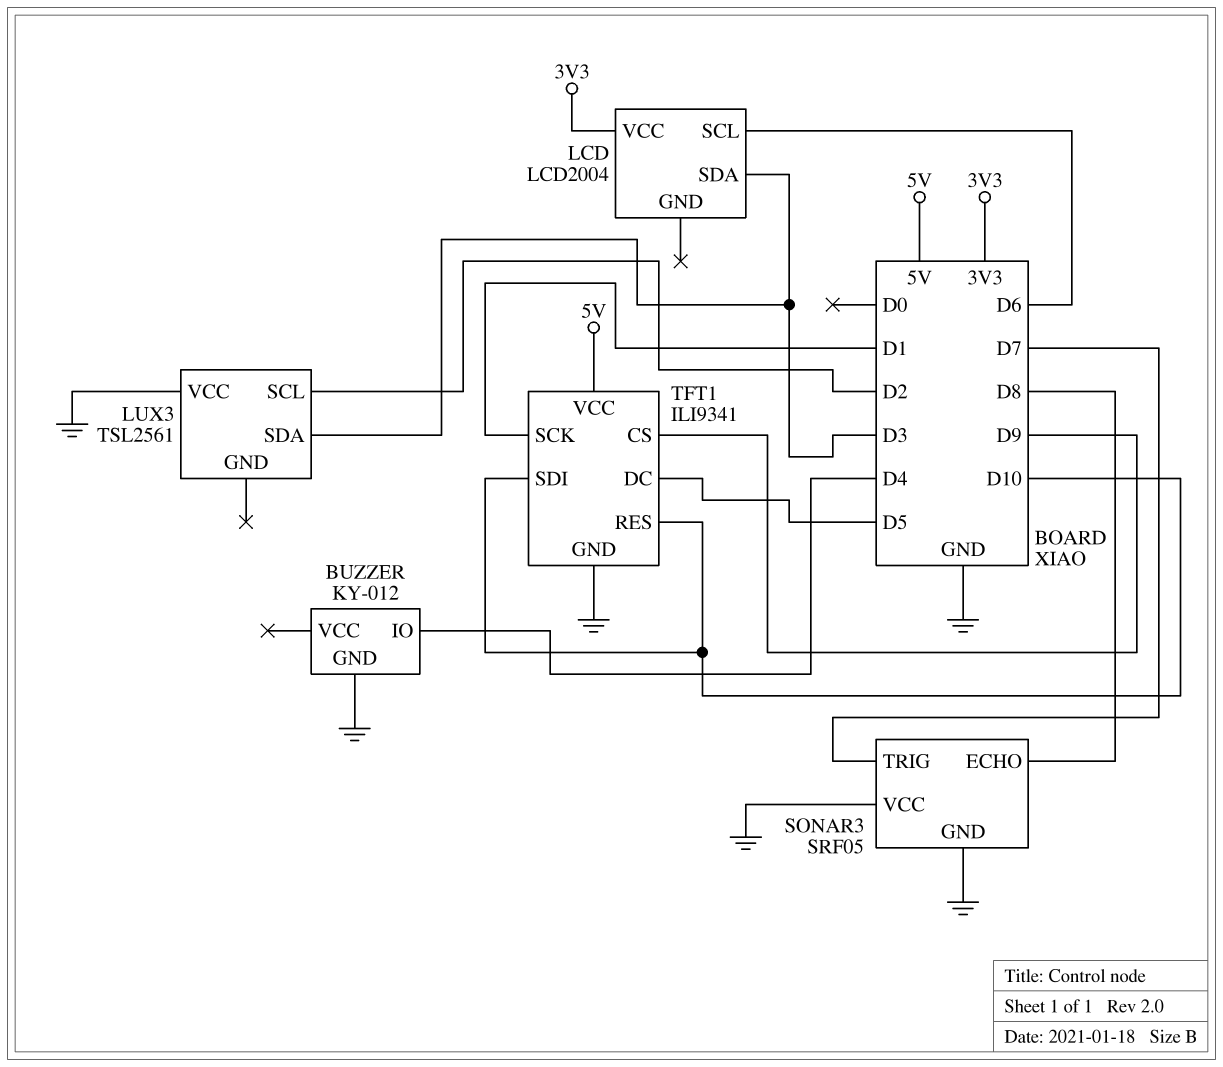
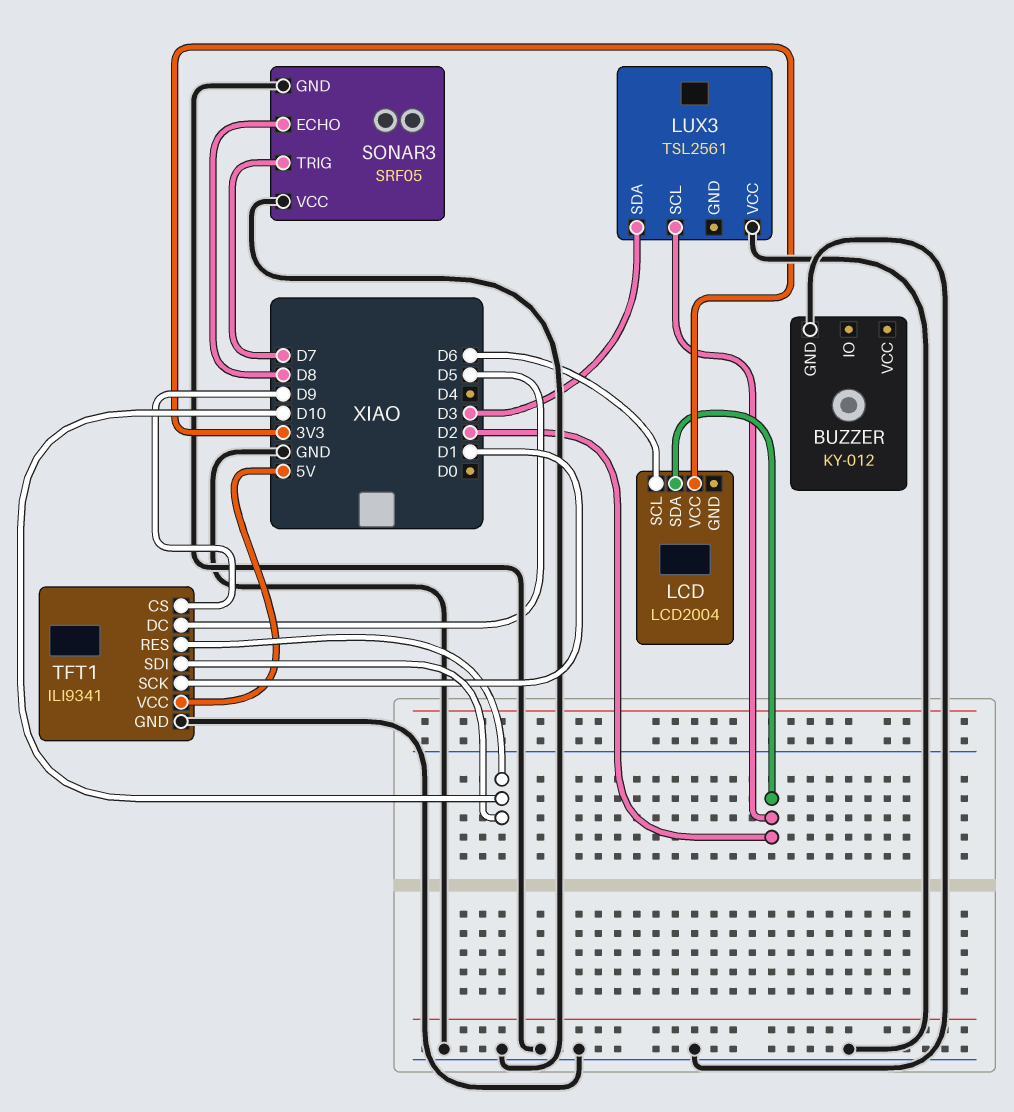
BUZZER pin IO: D4 -> none
LCD pin SDA: D3 -> D2

